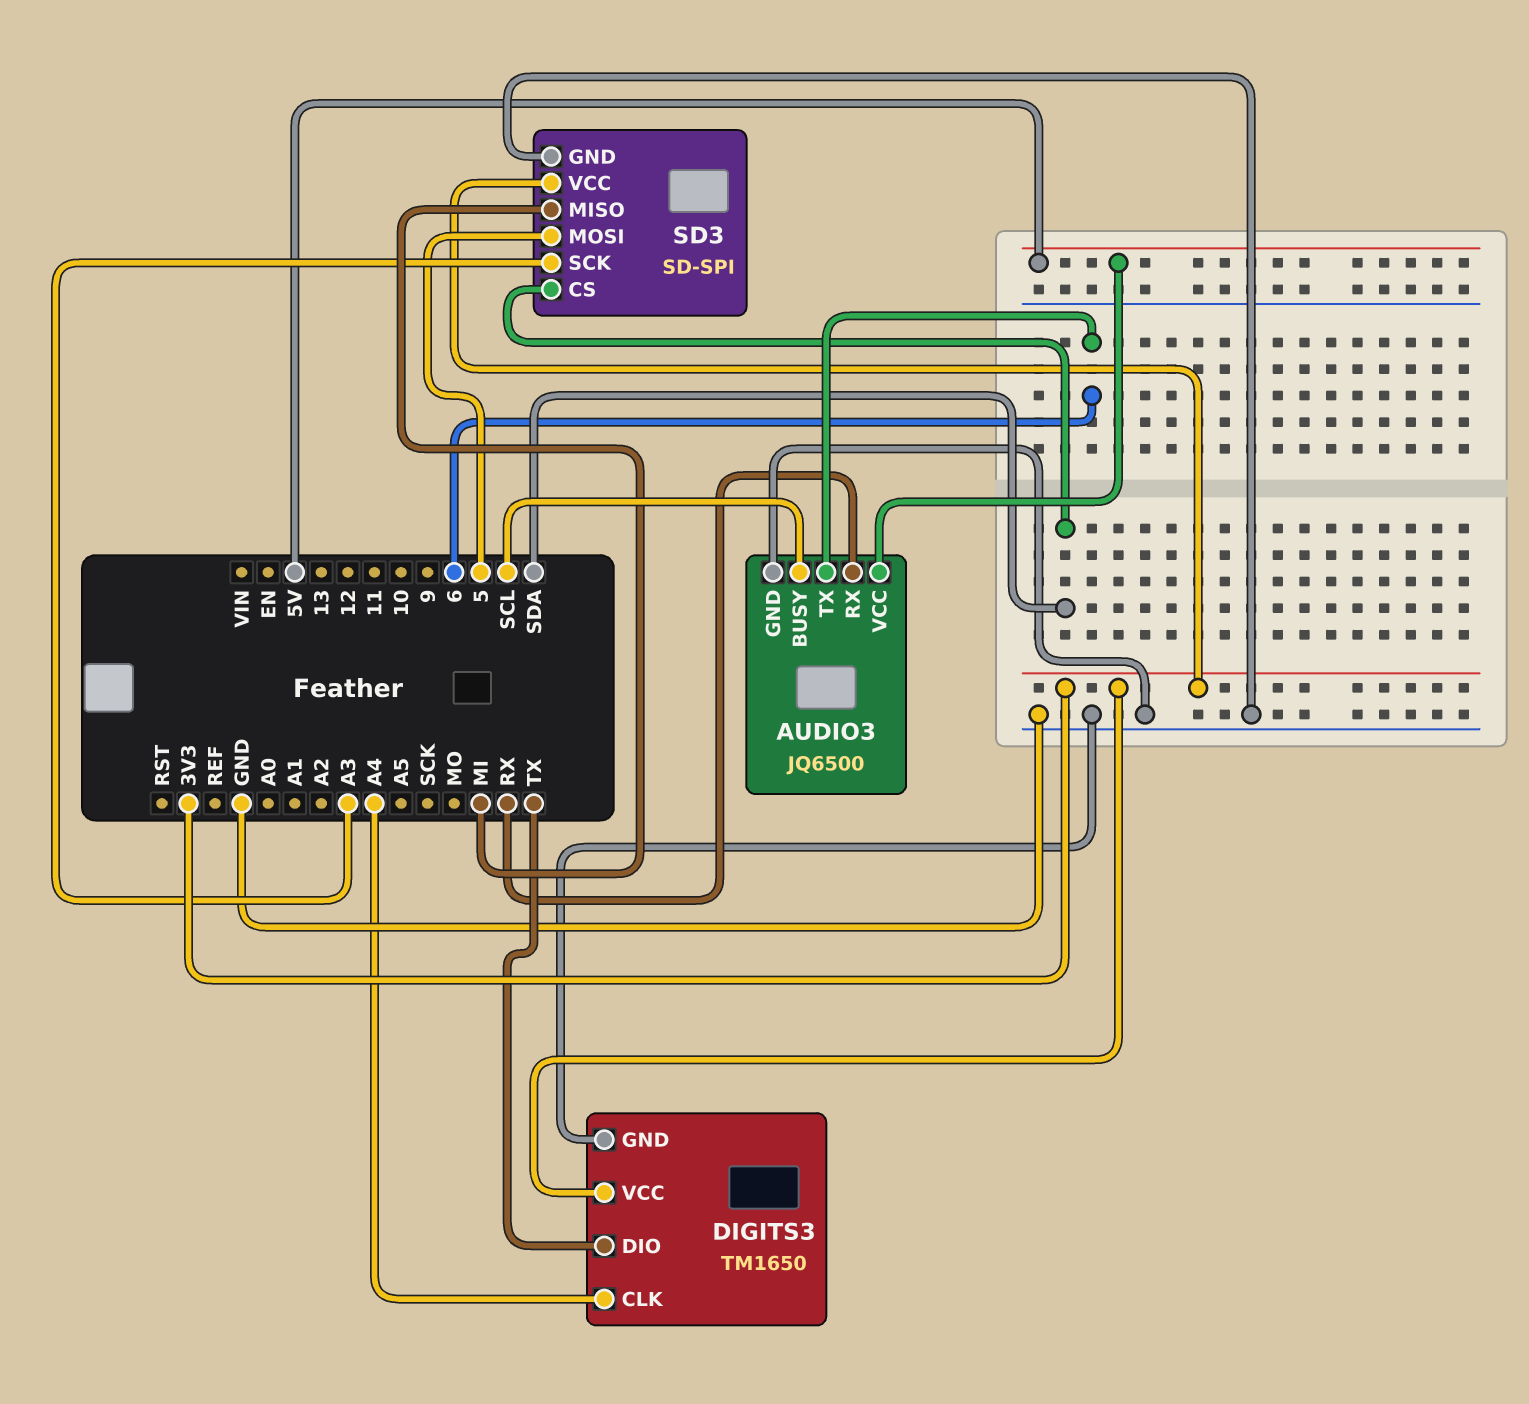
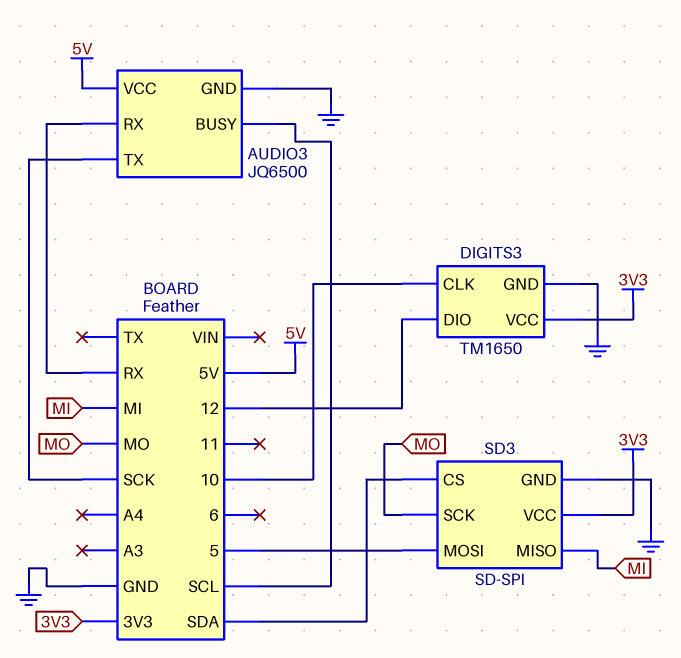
AUDIO3 pin TX: 6 -> SCK
DIGITS3 pin CLK: A4 -> 10
DIGITS3 pin DIO: TX -> 12
SD3 pin SCK: A3 -> MO

